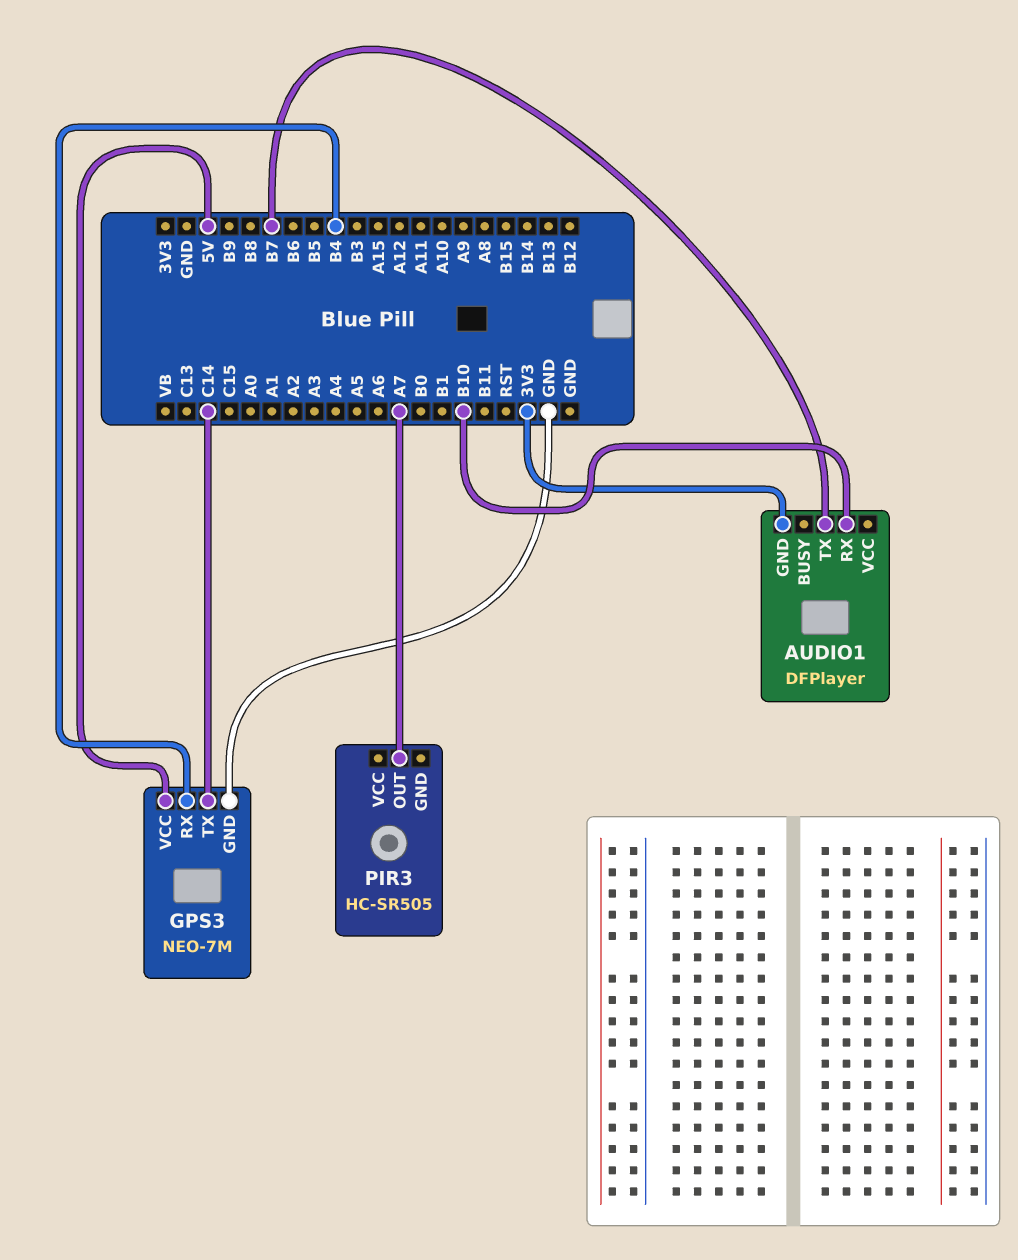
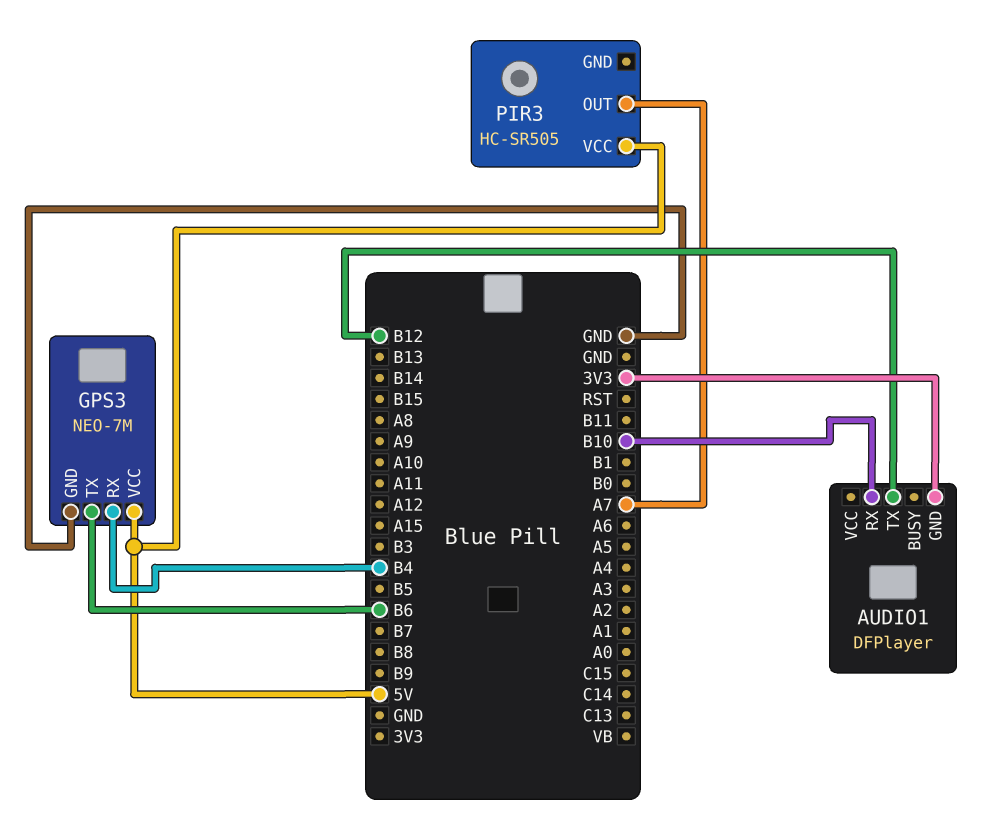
AUDIO1 pin TX: B7 -> B12
GPS3 pin TX: C14 -> B6
PIR3 pin VCC: none -> 5V

